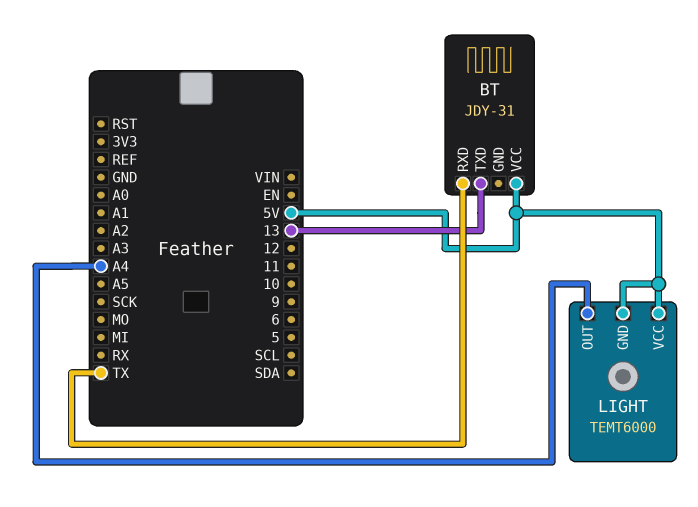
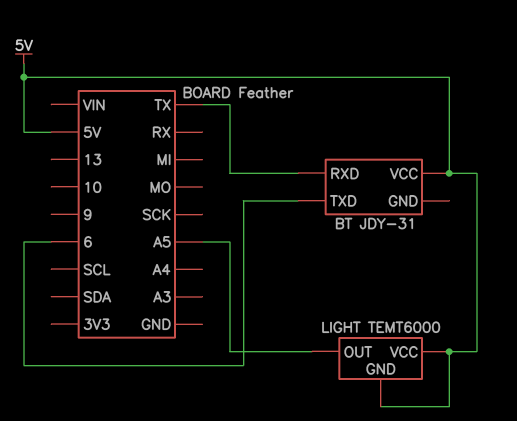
BT pin TXD: 13 -> 6
LIGHT pin OUT: A4 -> A5

